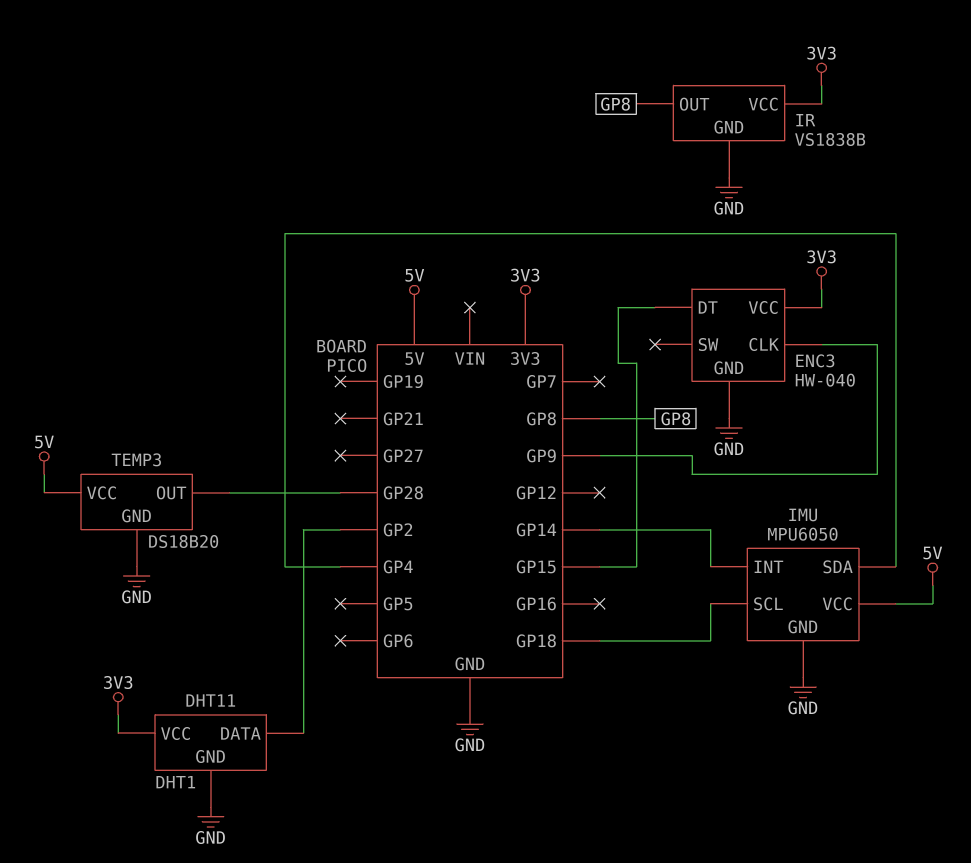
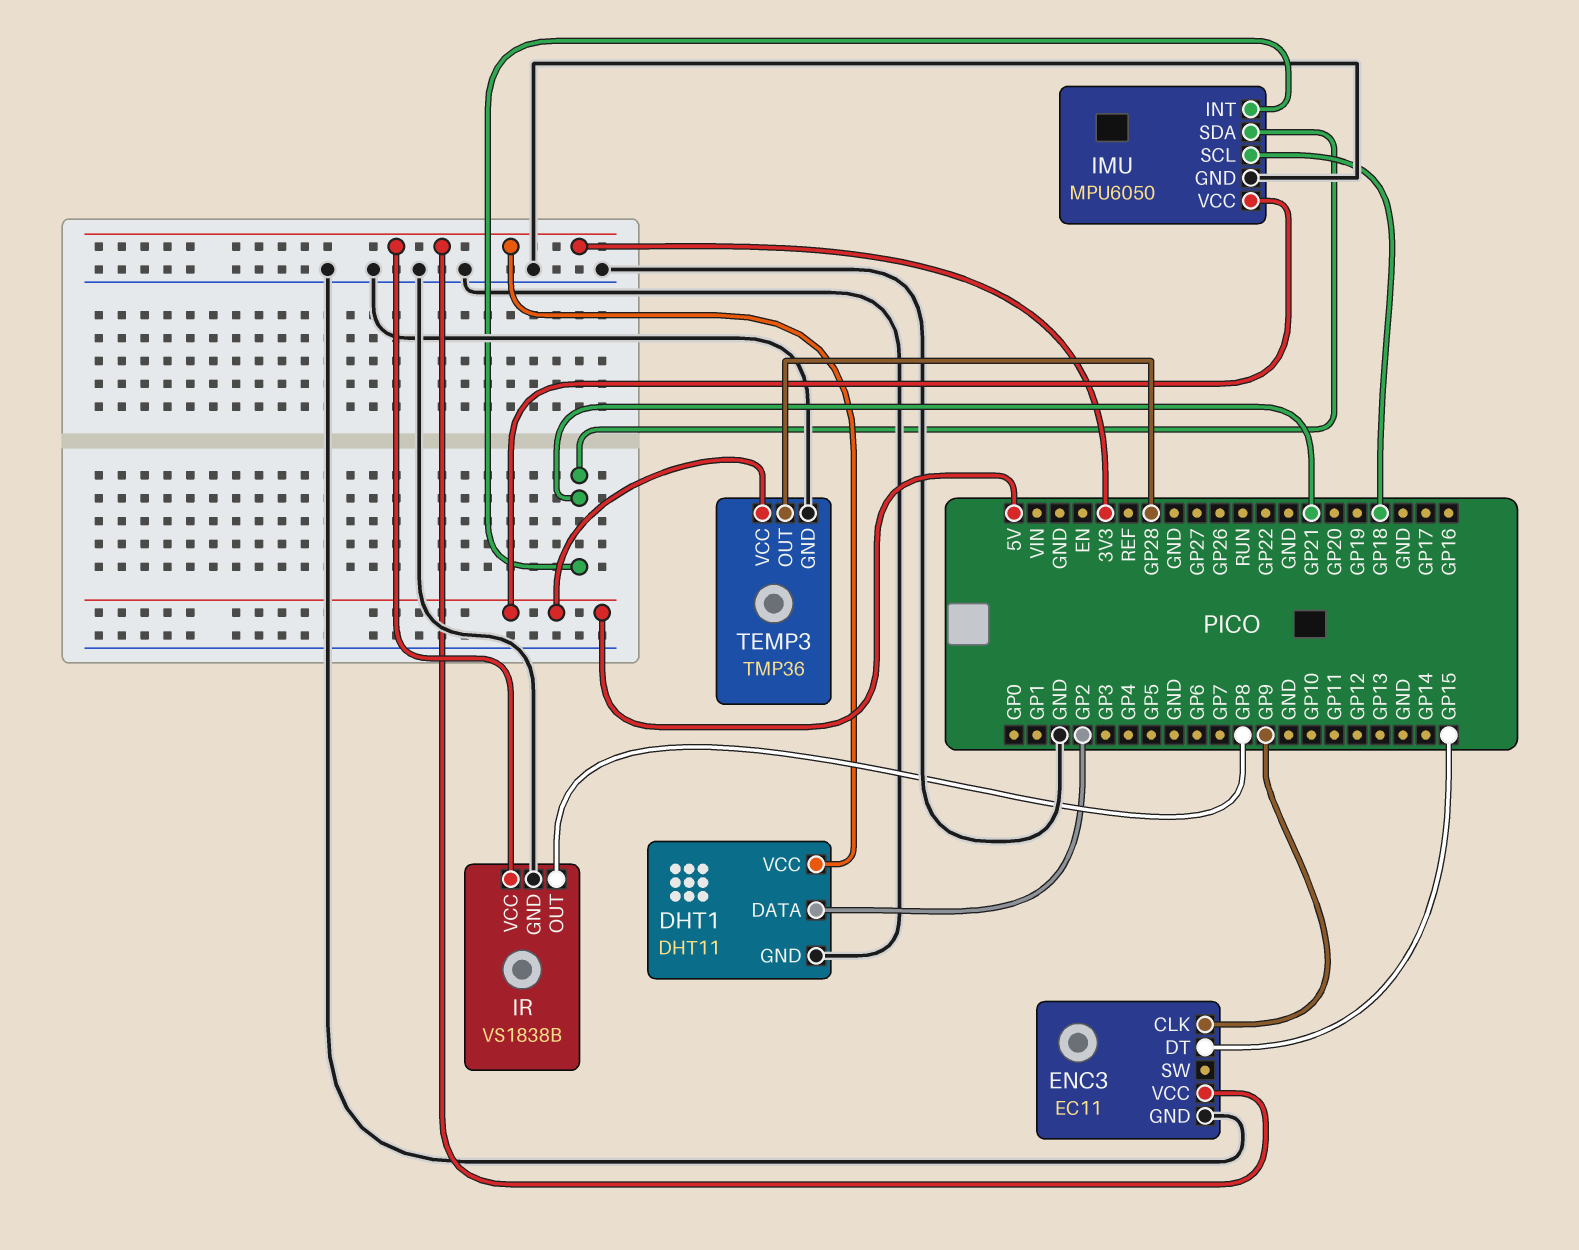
ENC3: HW-040 -> EC11
IMU pin INT: GP14 -> GP21
IMU pin SDA: GP4 -> GP21
TEMP3: DS18B20 -> TMP36

